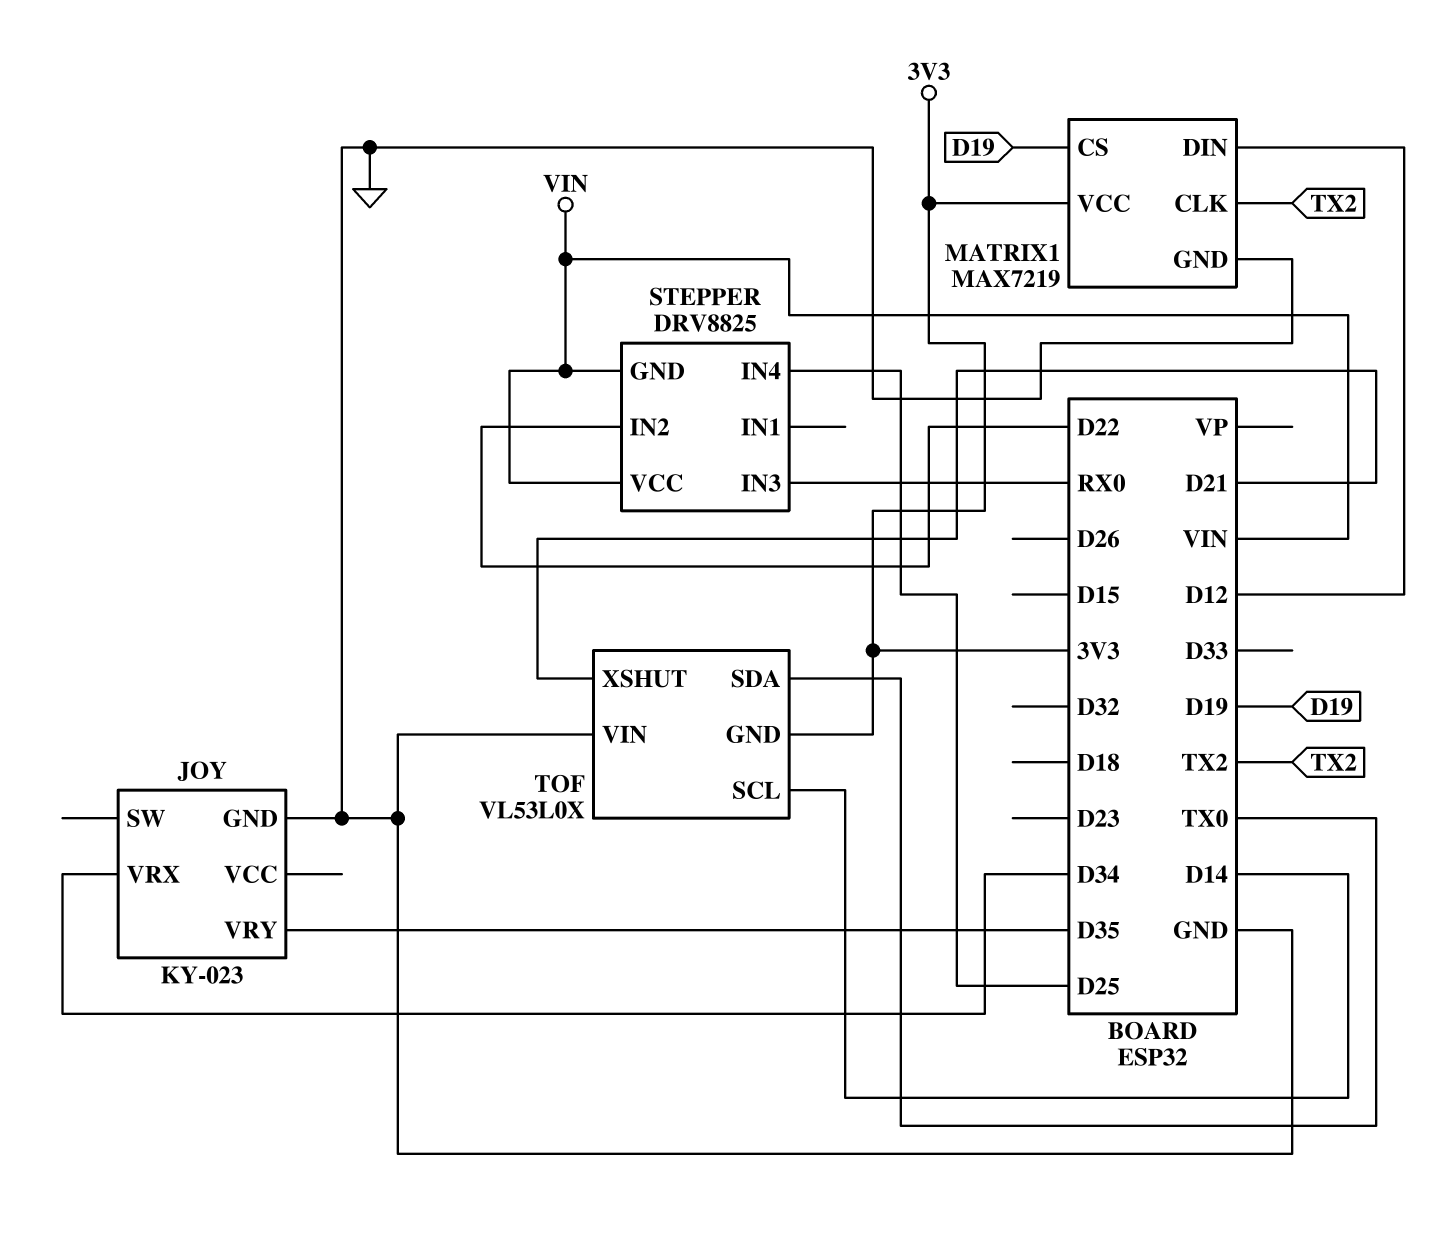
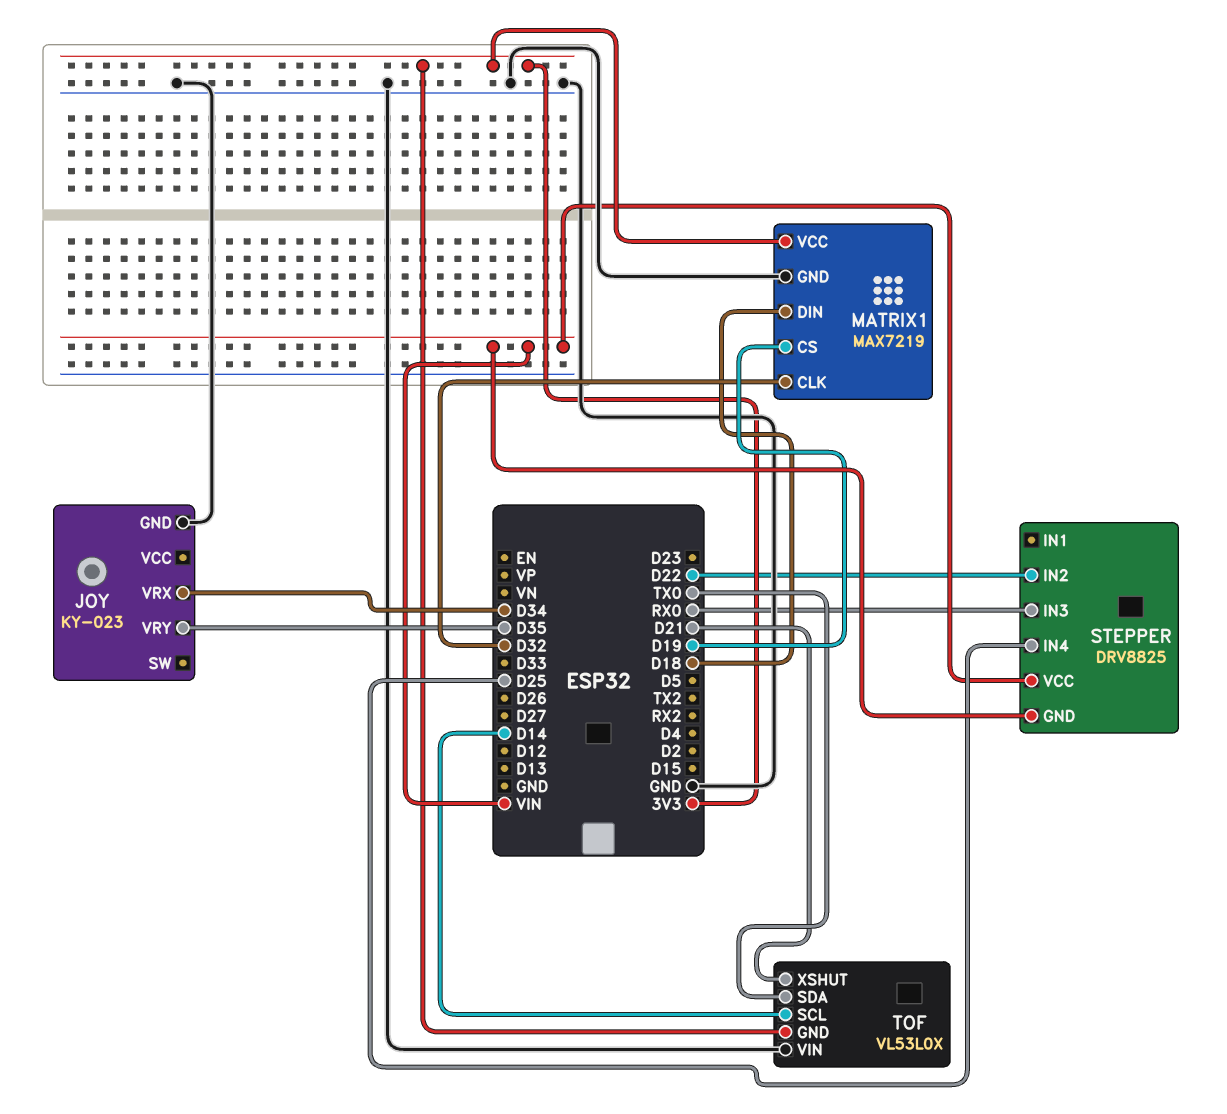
MATRIX1 pin CLK: TX2 -> D32
MATRIX1 pin DIN: D12 -> D18

